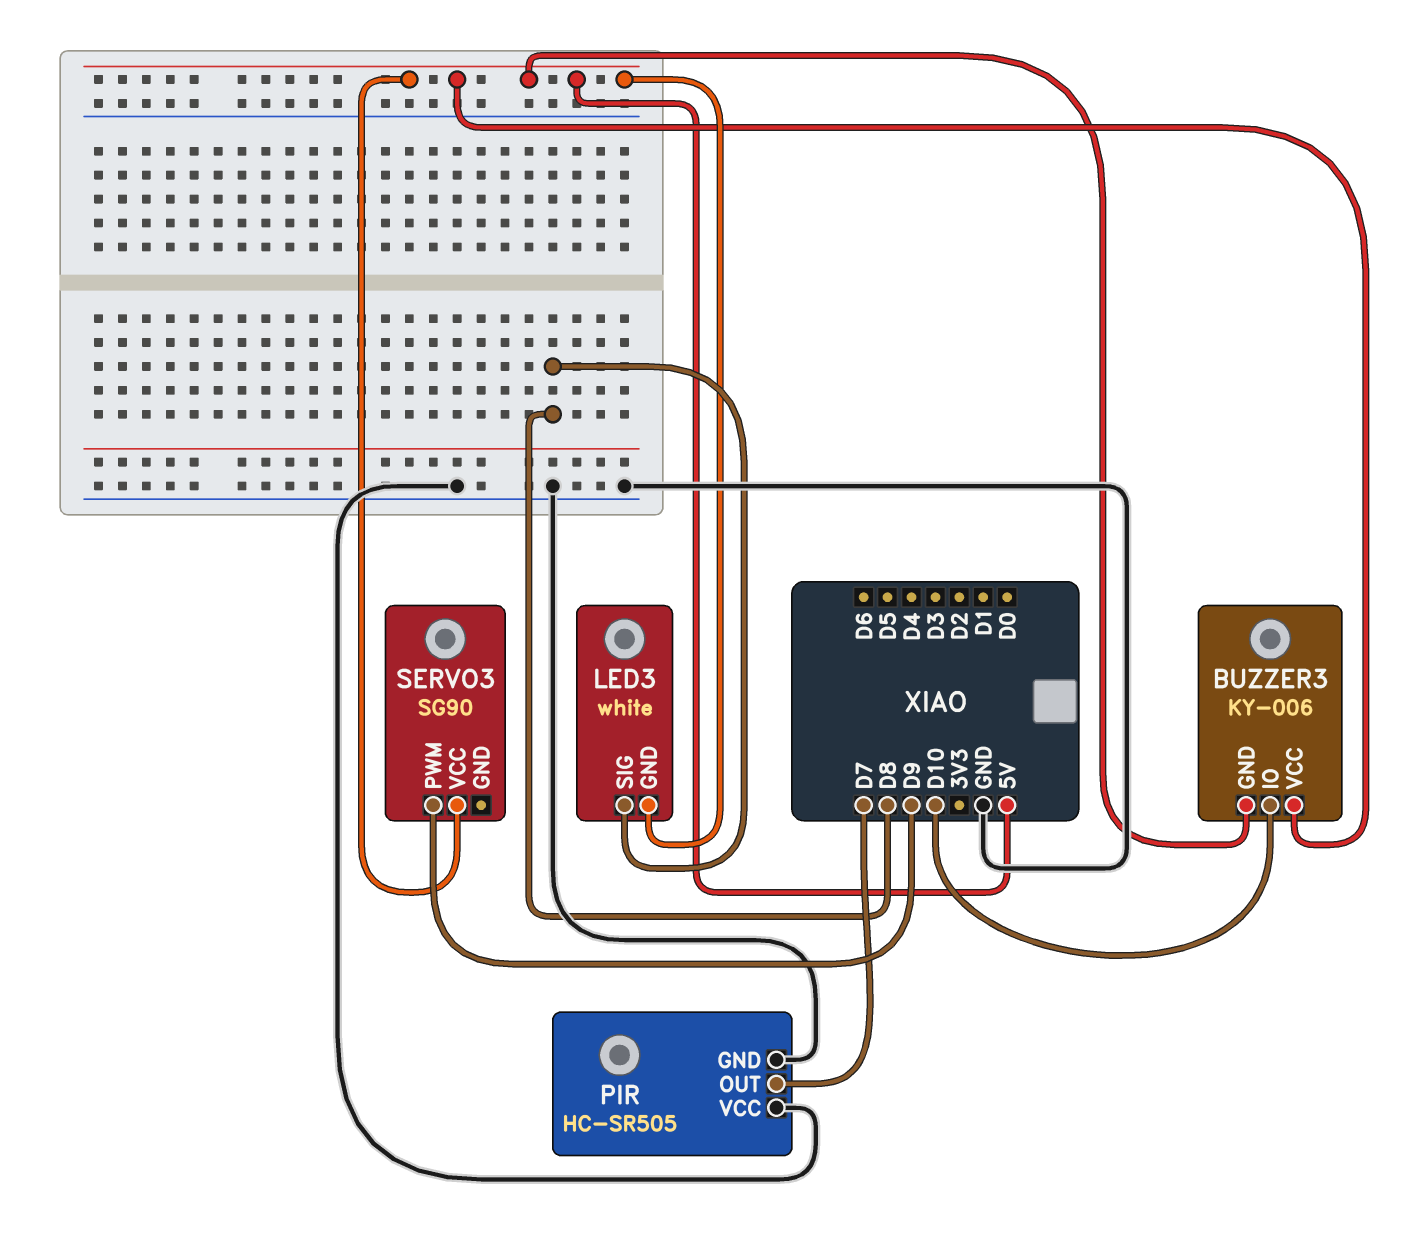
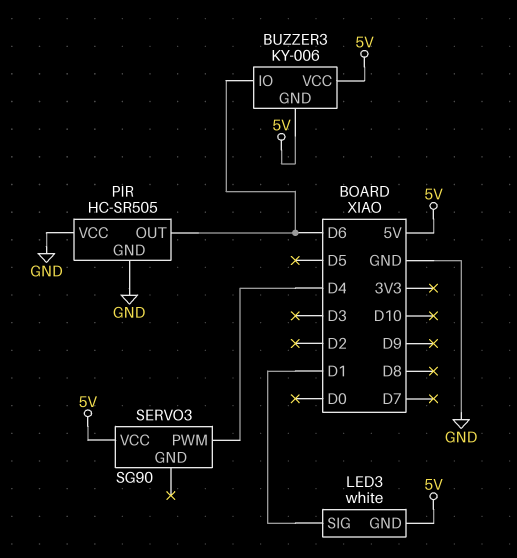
BUZZER3 pin IO: D10 -> D6
LED3 pin SIG: D8 -> D1
PIR pin OUT: D7 -> D6
SERVO3 pin PWM: D9 -> D4

